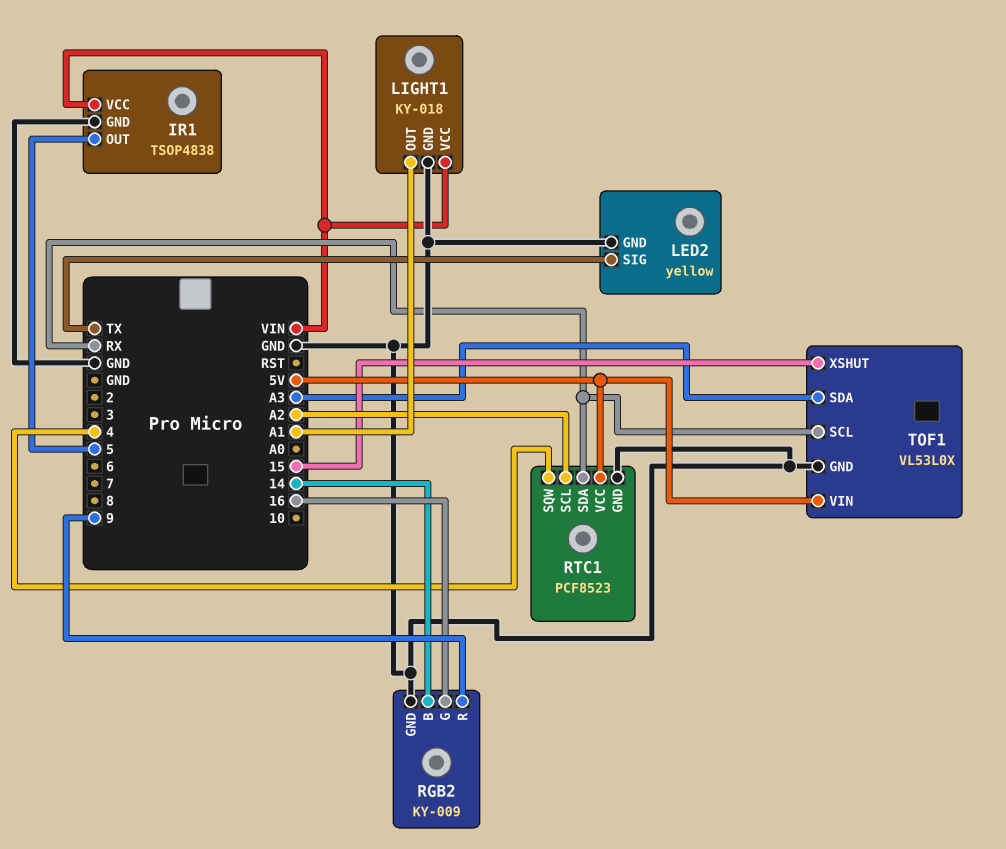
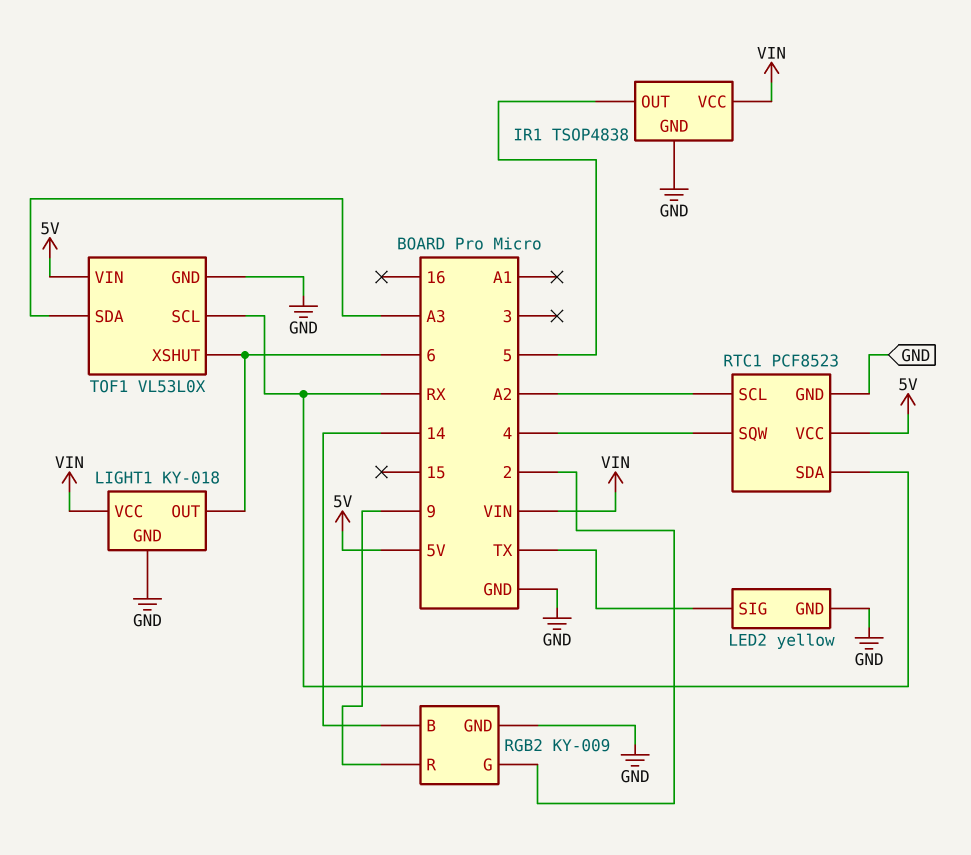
LIGHT1 pin OUT: A1 -> 6
RGB2 pin G: 16 -> 2
TOF1 pin XSHUT: 15 -> 6

